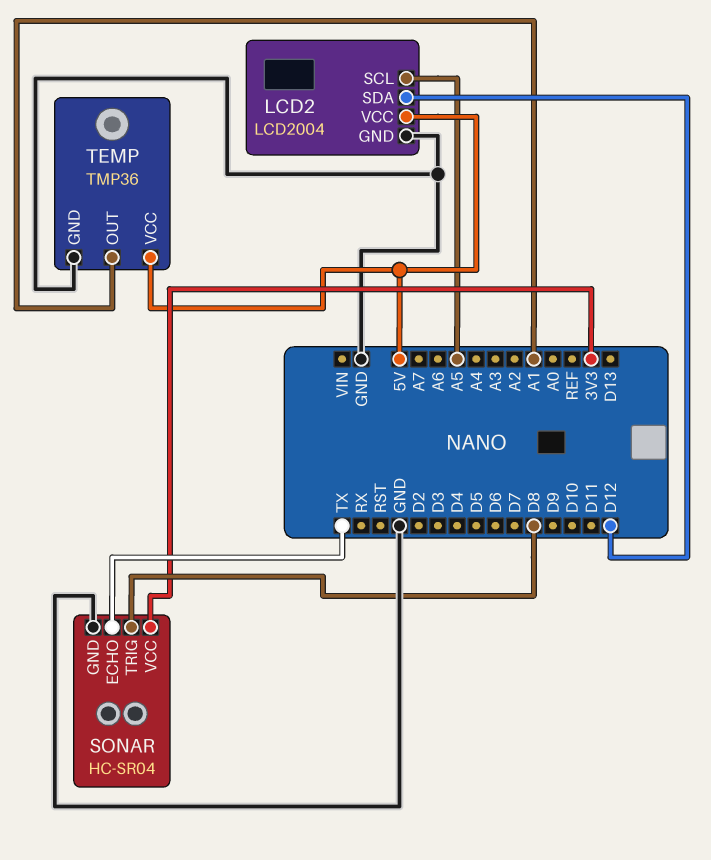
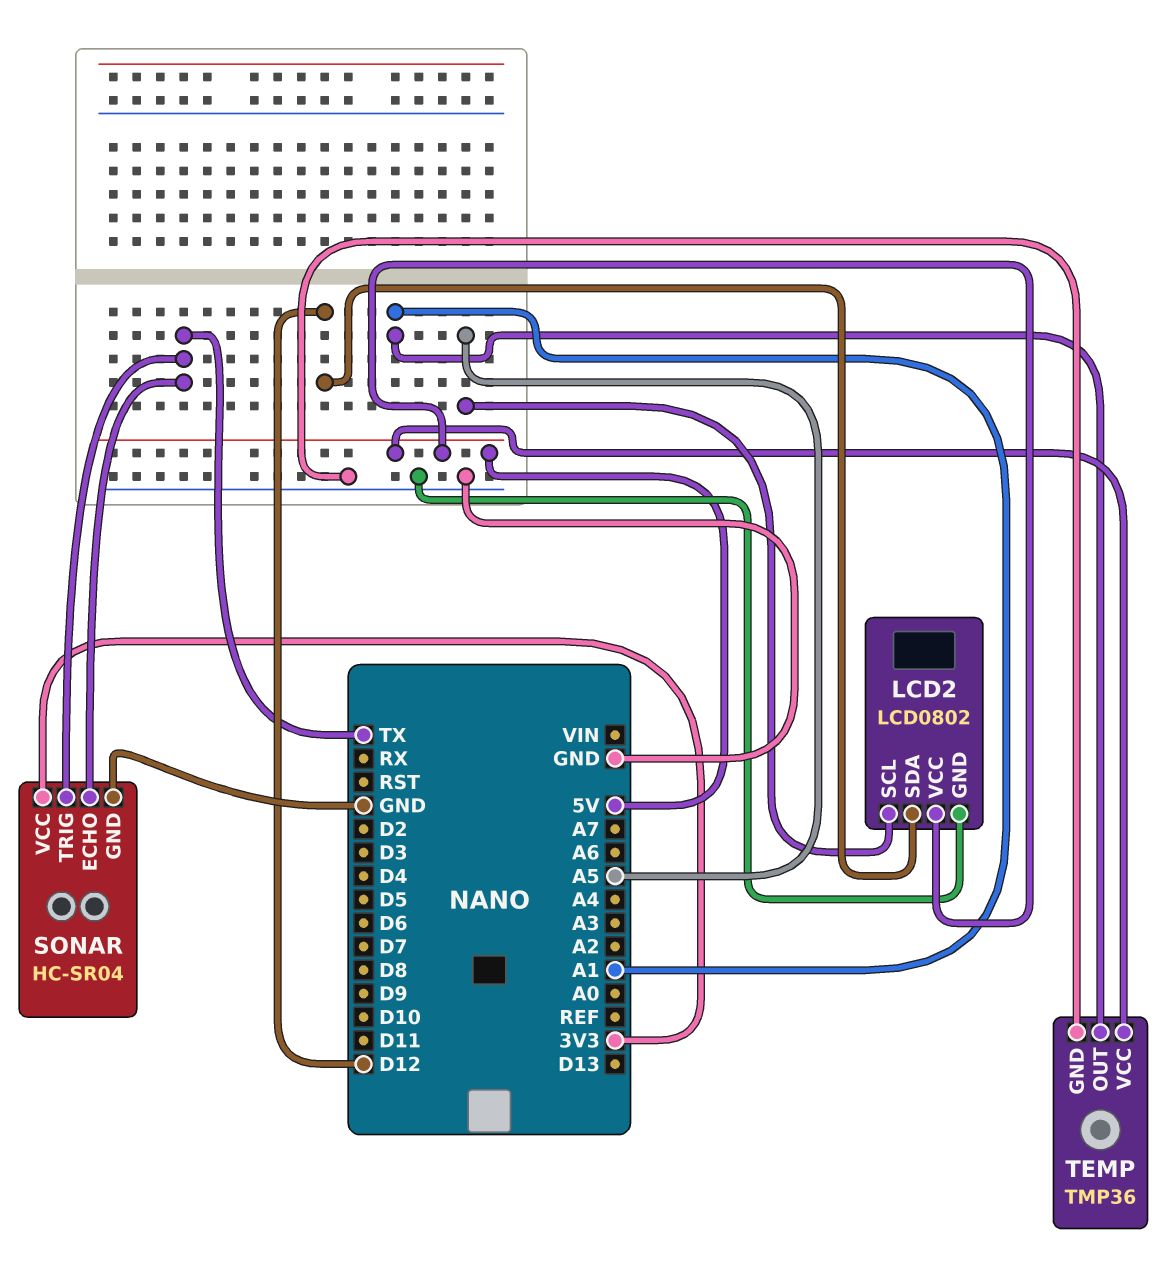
LCD2: LCD2004 -> LCD0802
SONAR pin TRIG: D8 -> TX

